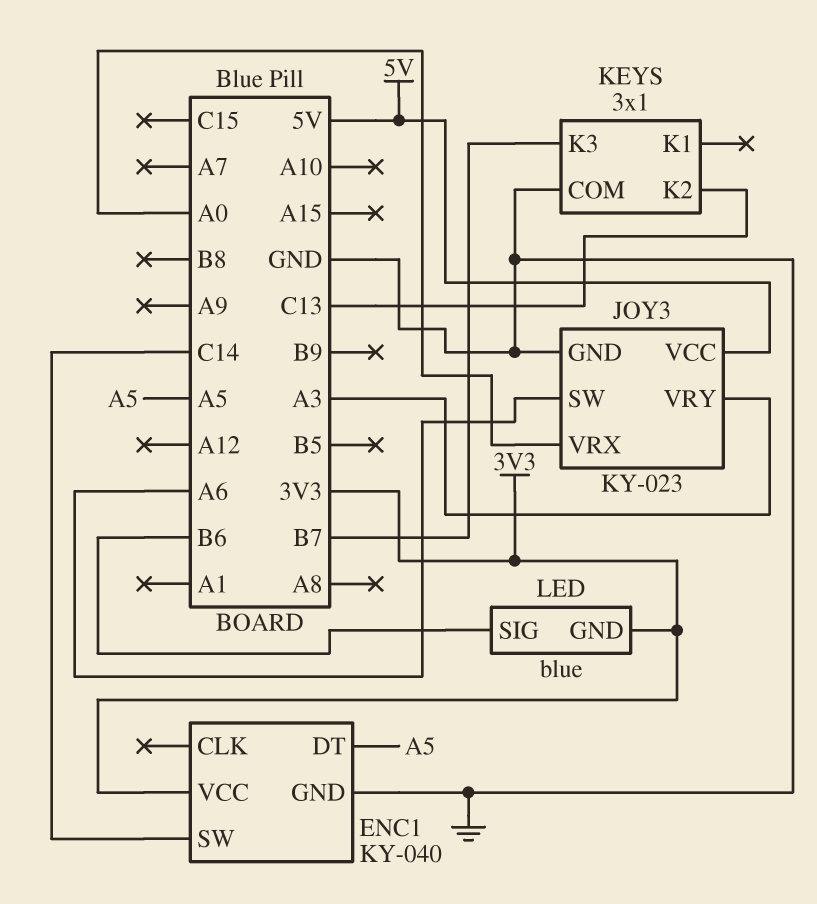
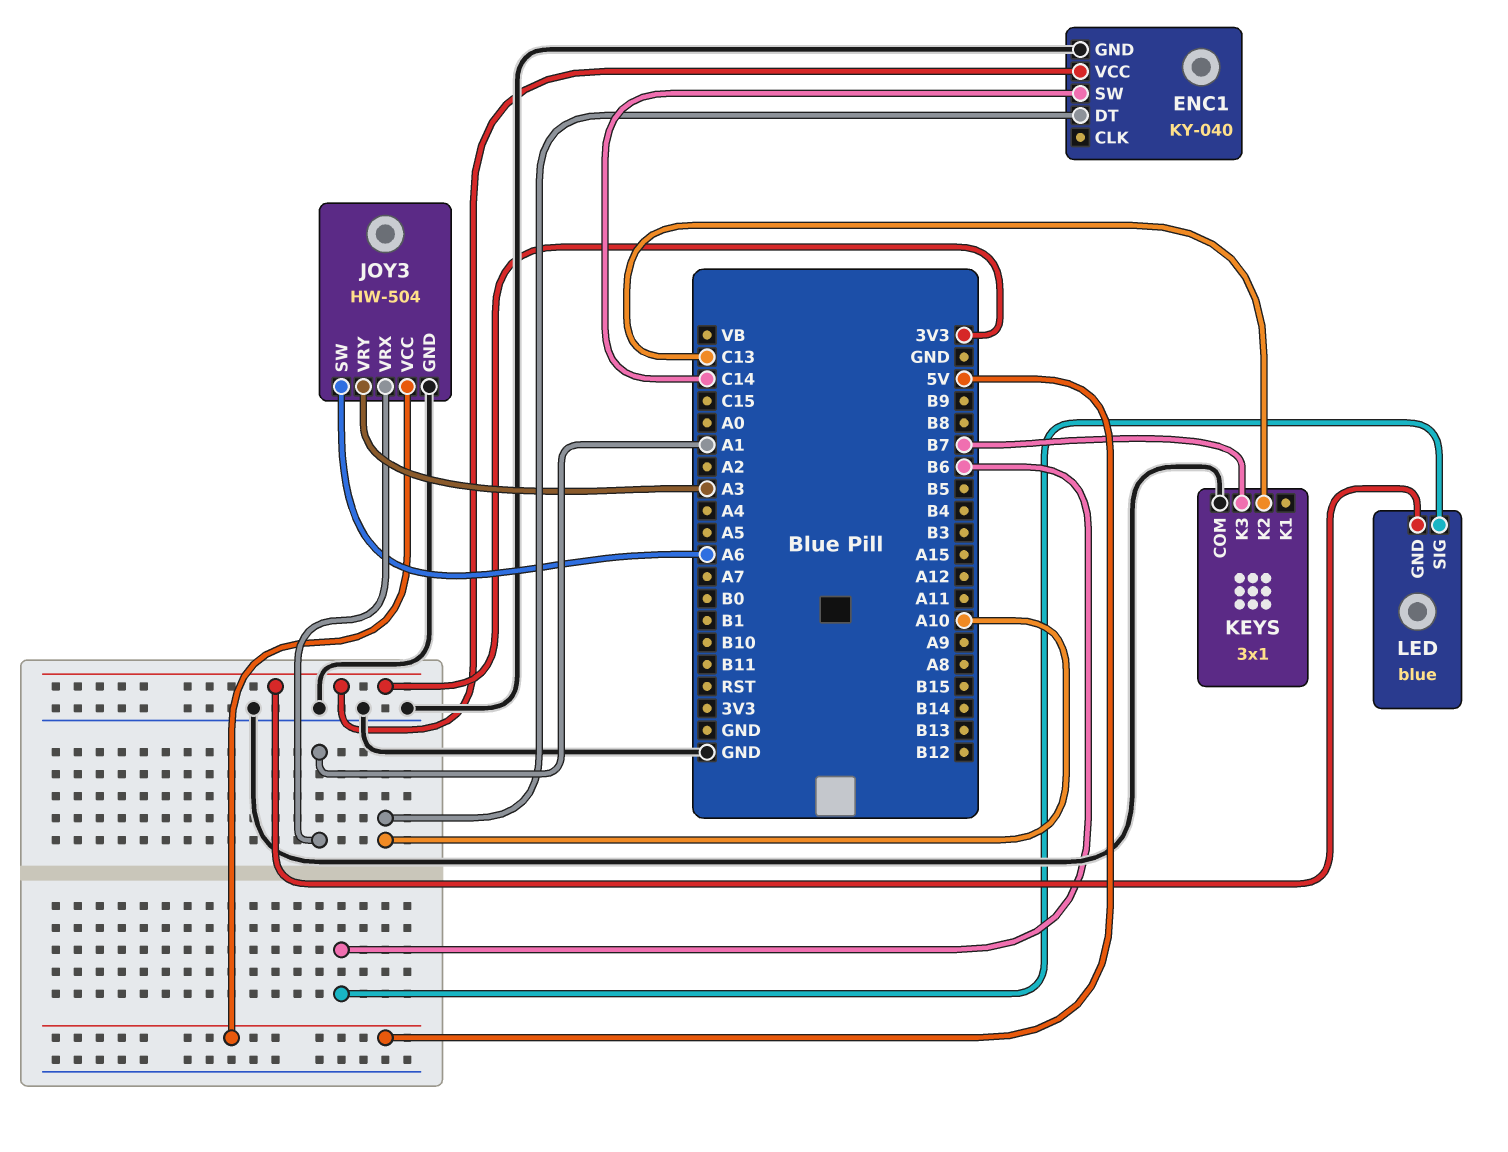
ENC1 pin DT: A5 -> A10
JOY3: KY-023 -> HW-504
JOY3 pin VRX: A0 -> A1

